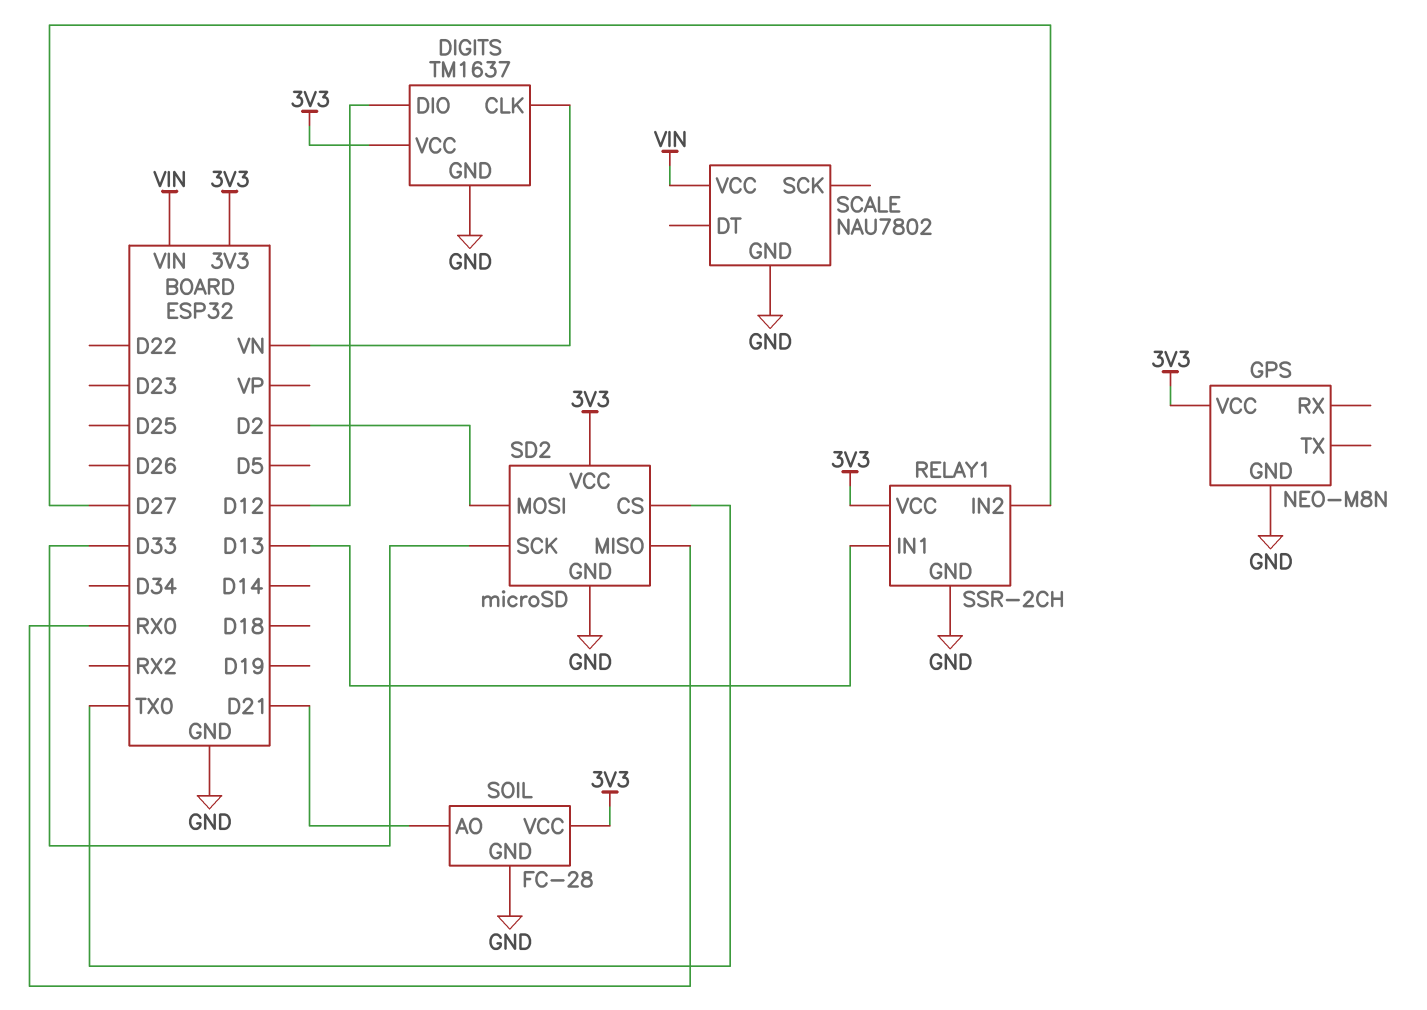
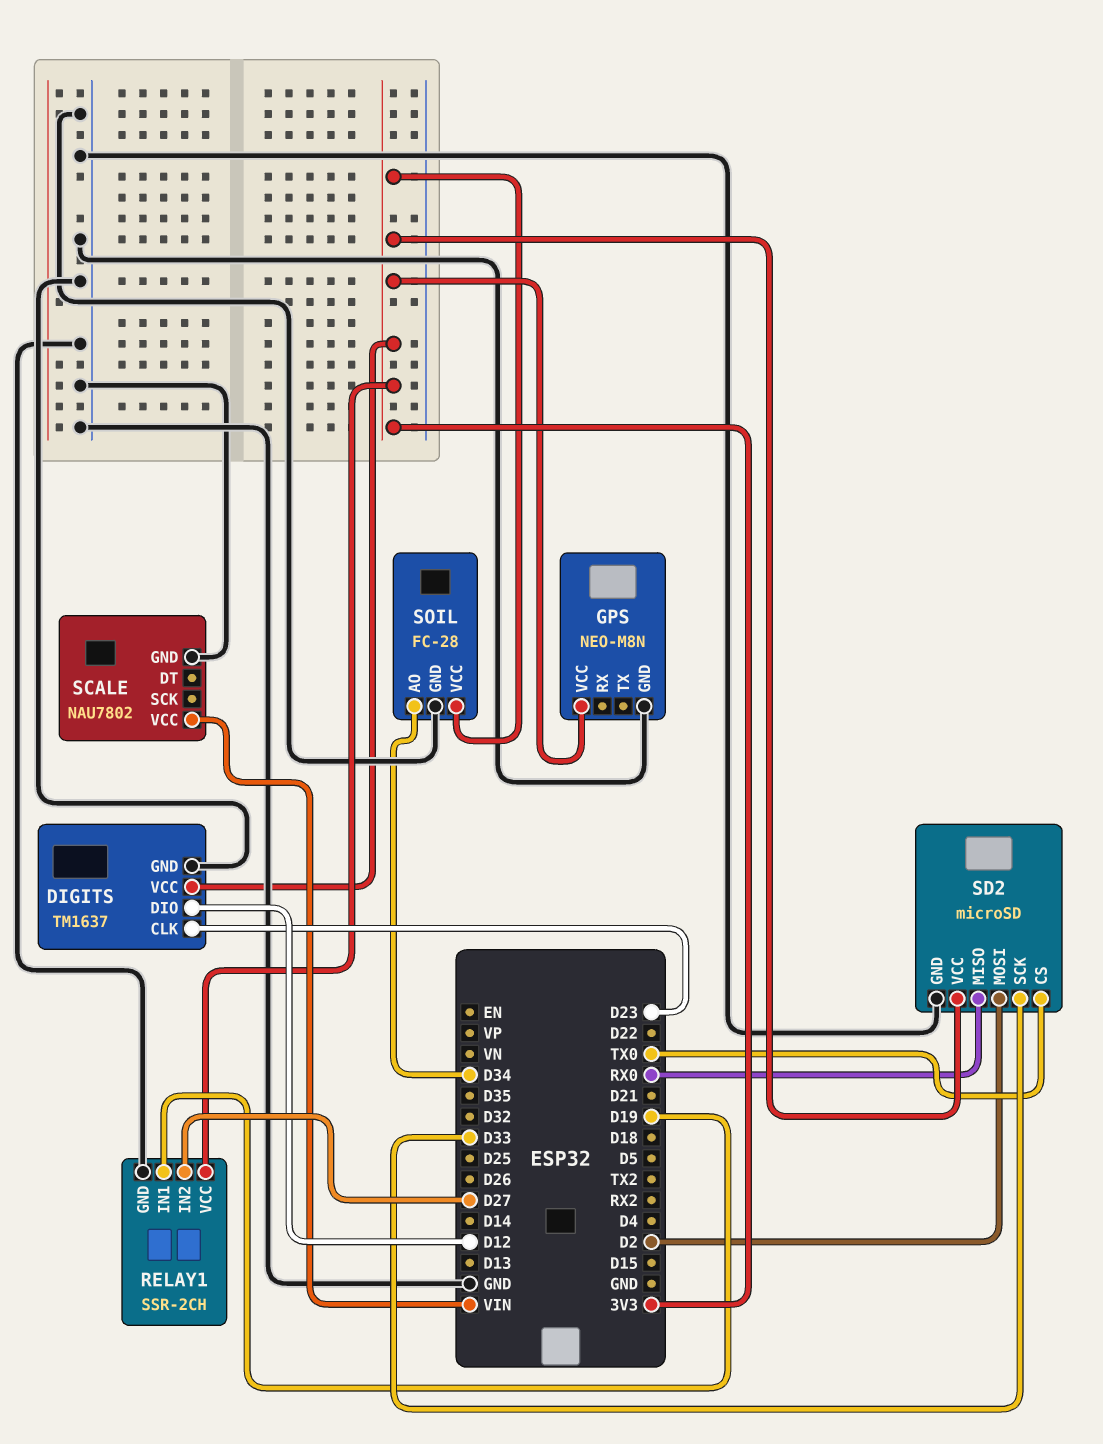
DIGITS pin CLK: VN -> D23
RELAY1 pin IN1: D13 -> D19
SOIL pin AO: D21 -> D34

